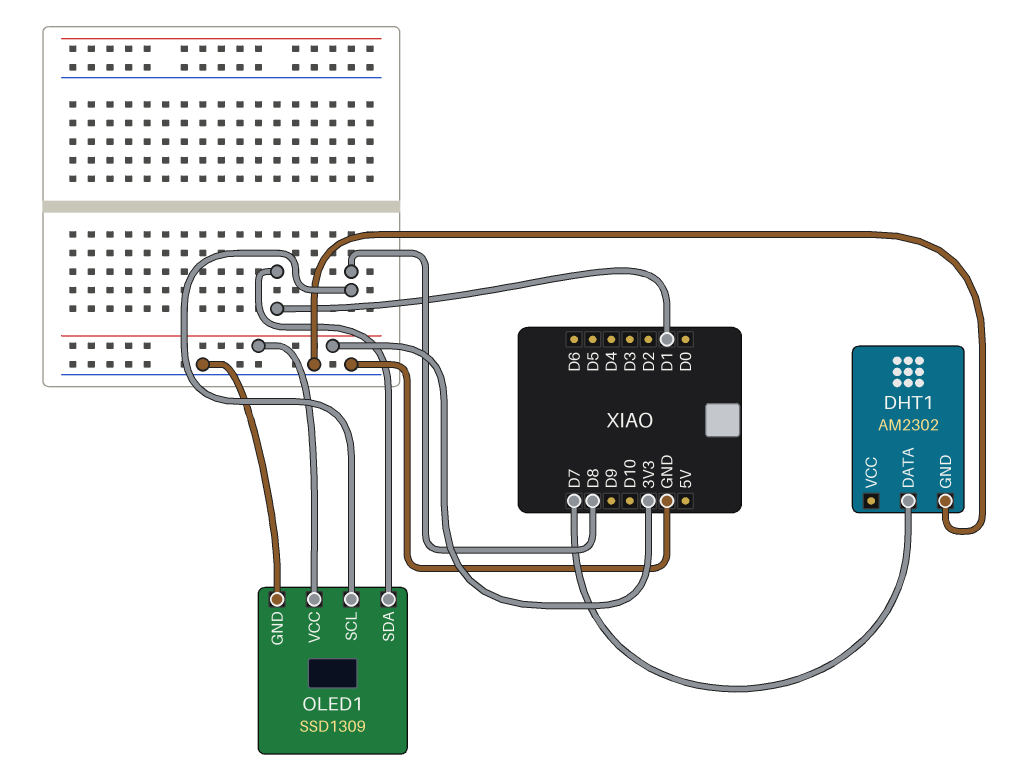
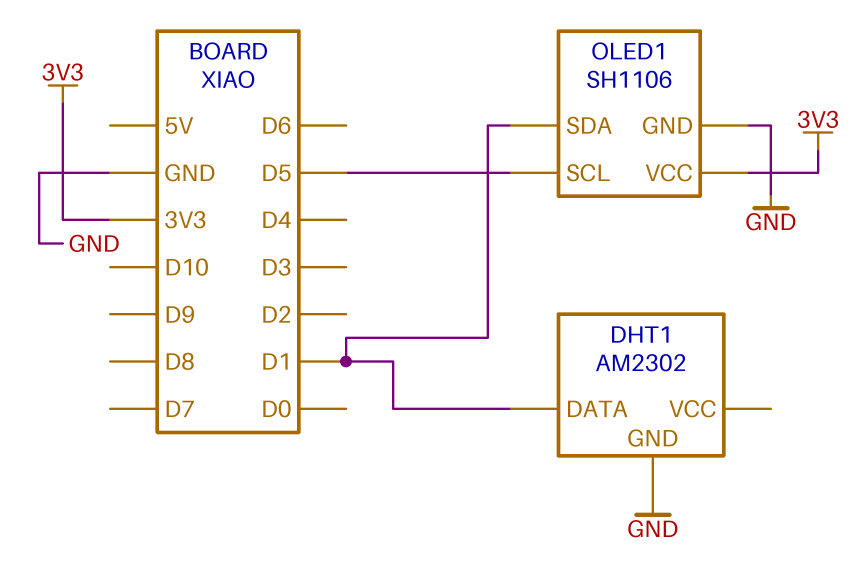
DHT1 pin DATA: D7 -> D1
OLED1: SSD1309 -> SH1106
OLED1 pin SCL: D8 -> D5

